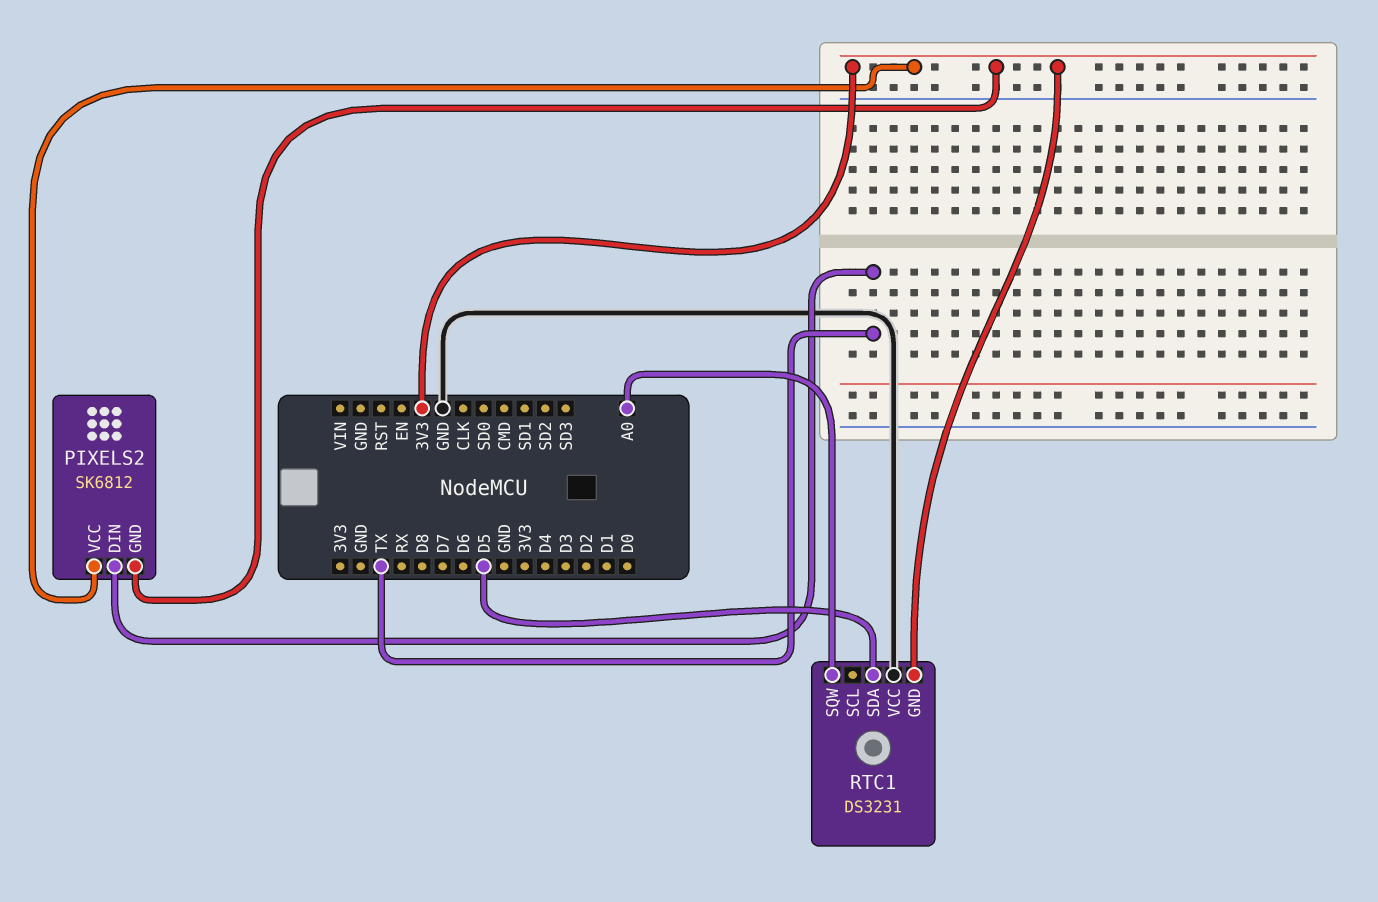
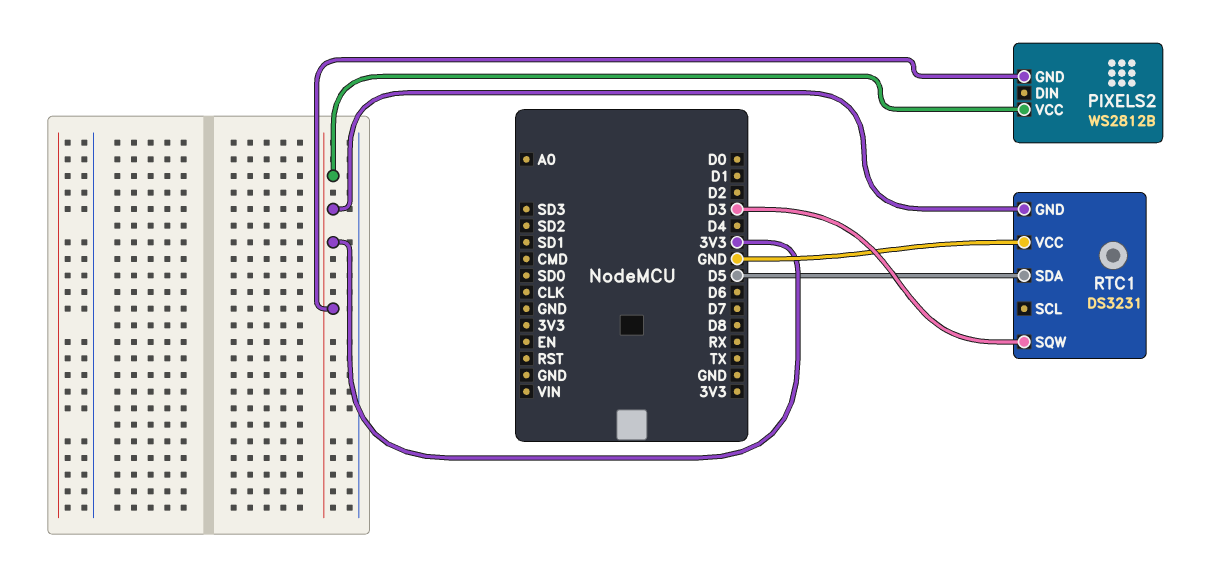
PIXELS2: SK6812 -> WS2812B
PIXELS2 pin DIN: TX -> none
RTC1 pin SQW: A0 -> D3

